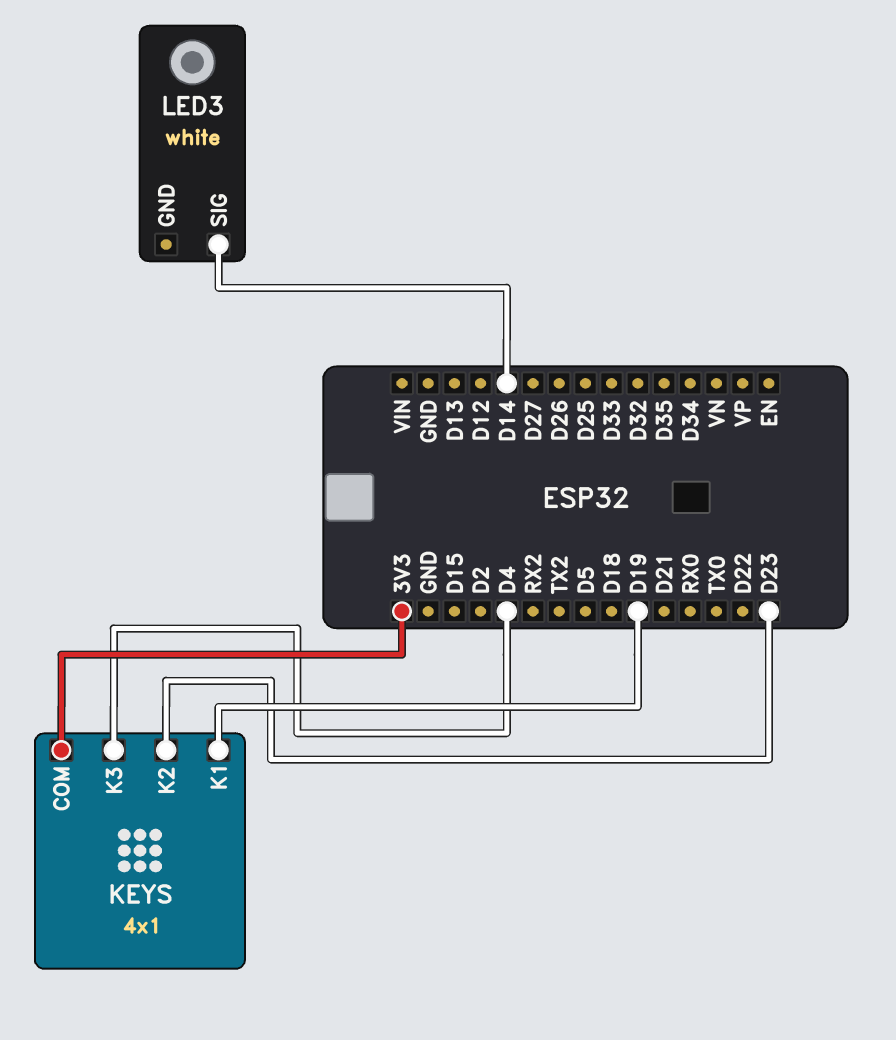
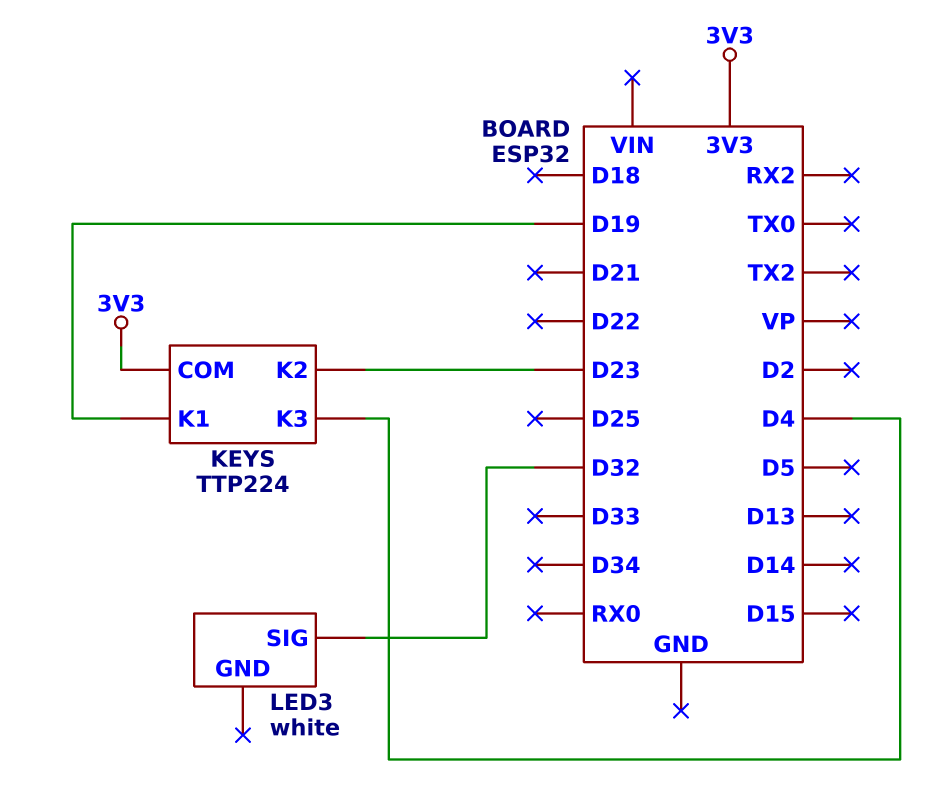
KEYS: 4x1 -> TTP224
LED3 pin SIG: D14 -> D32

